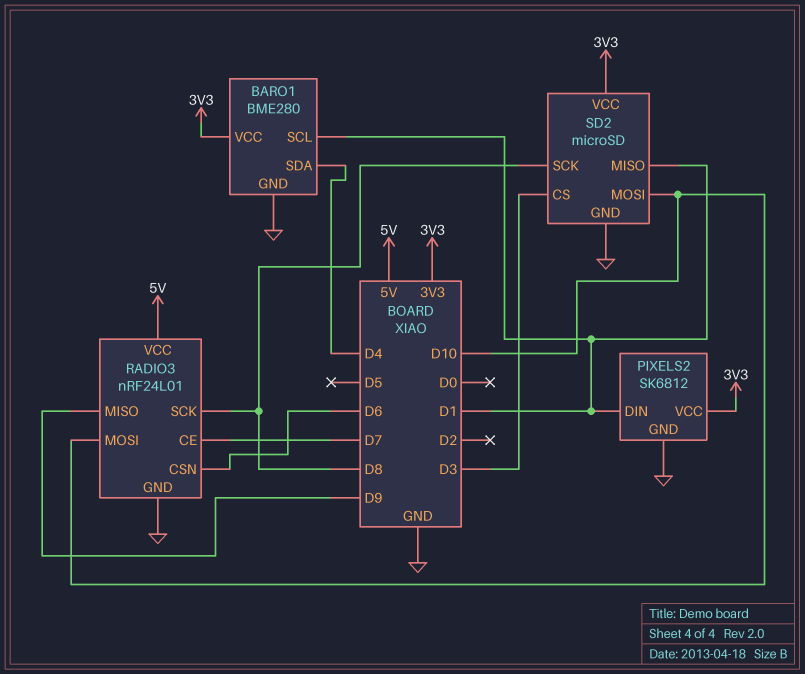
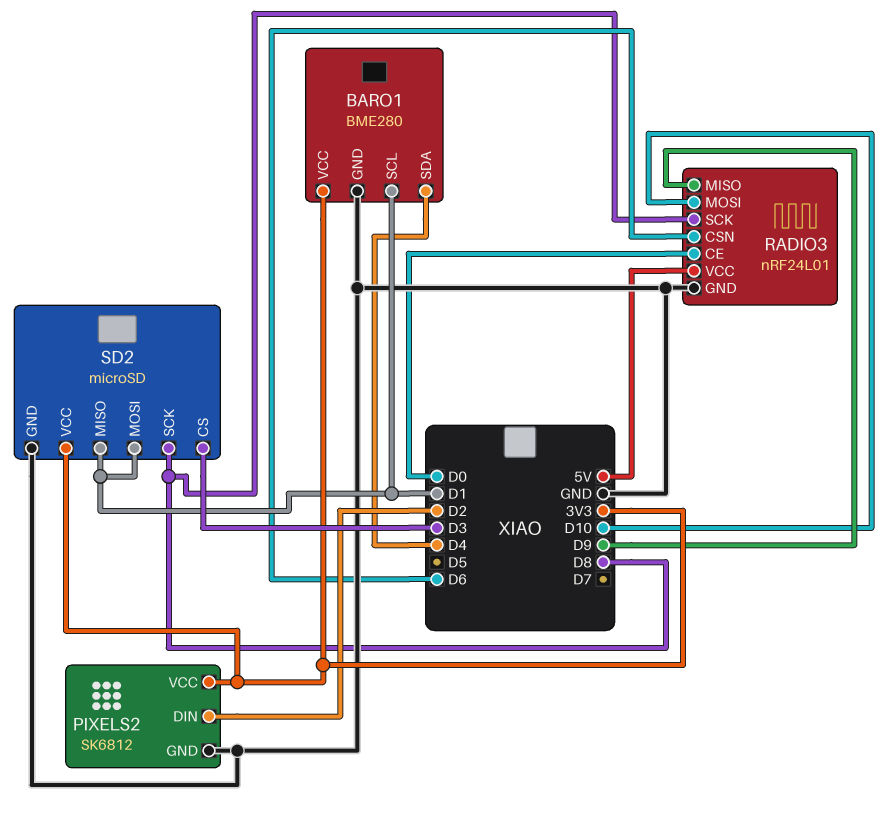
PIXELS2 pin DIN: D1 -> D2
RADIO3 pin CE: D7 -> D0
SD2 pin MOSI: D10 -> D1

